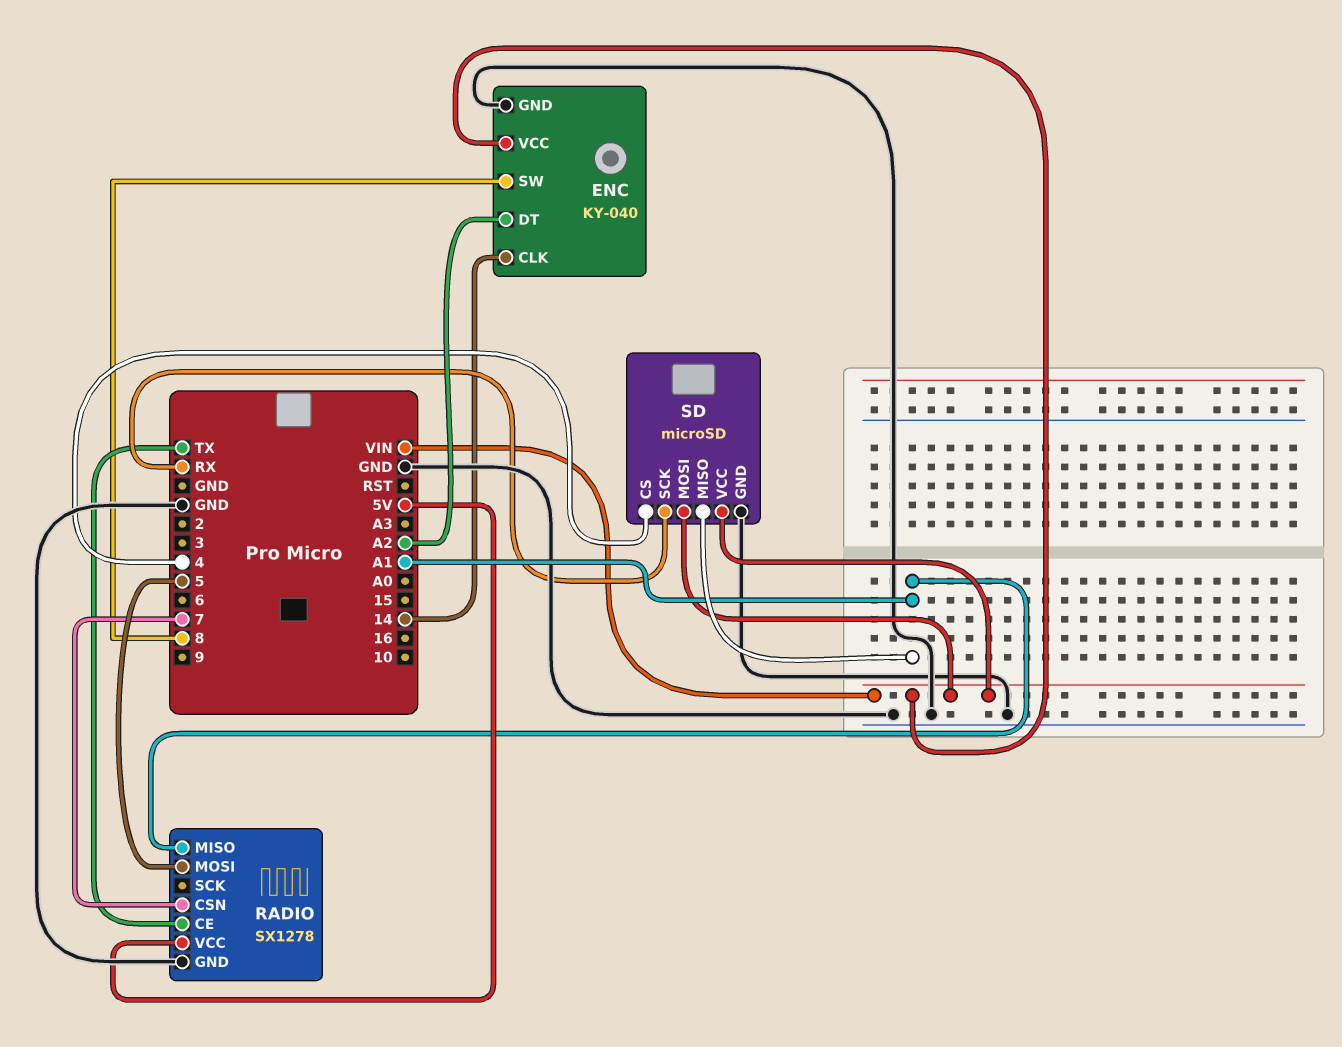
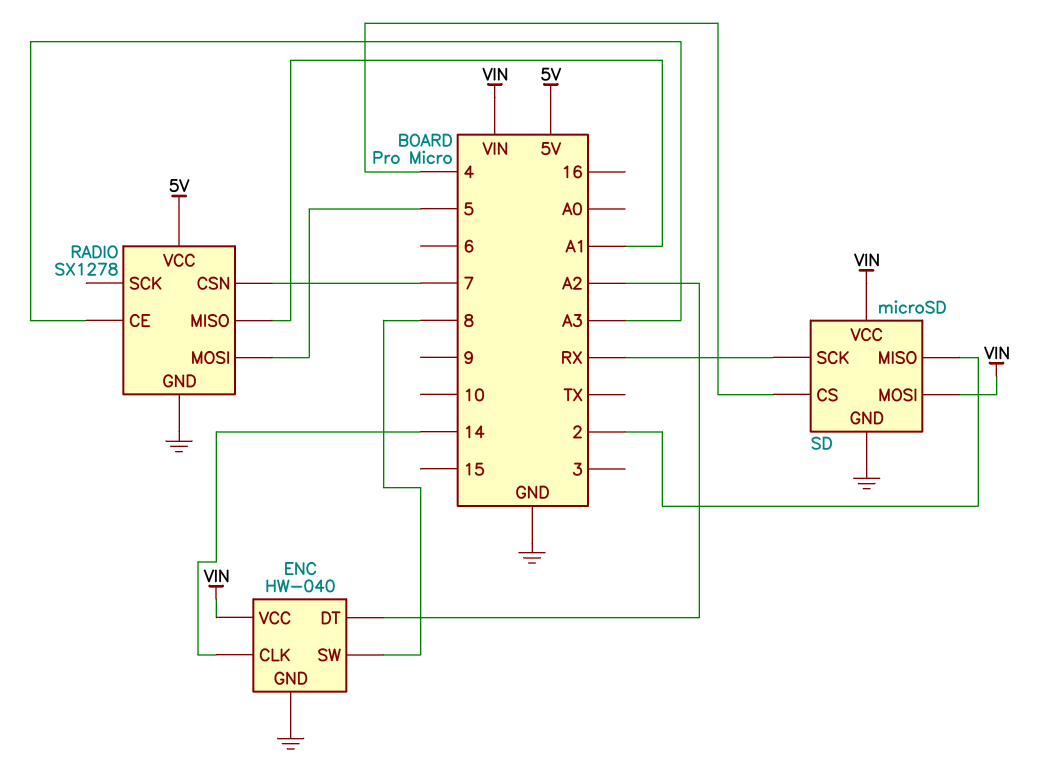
ENC: KY-040 -> HW-040
RADIO pin CE: TX -> A3
SD pin MISO: A1 -> 2

